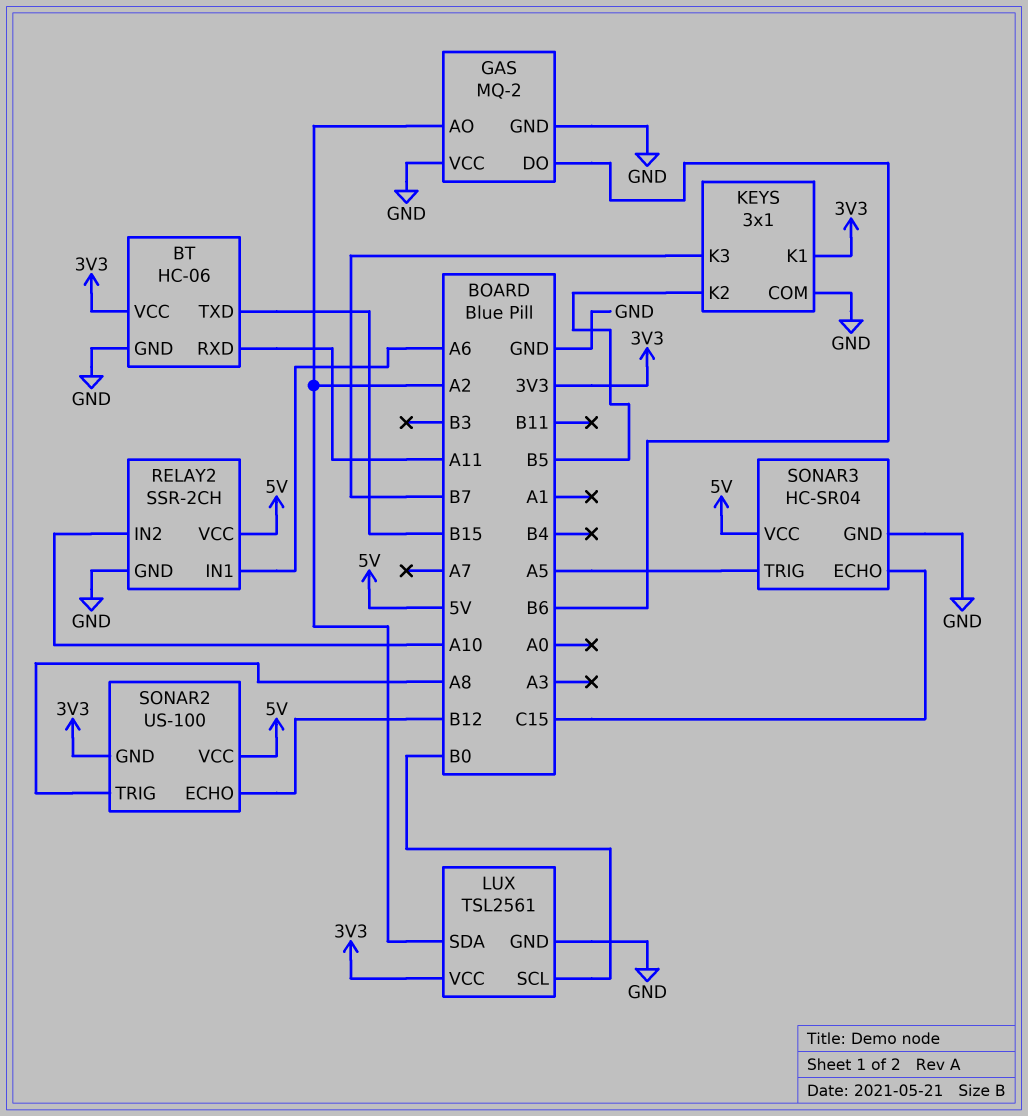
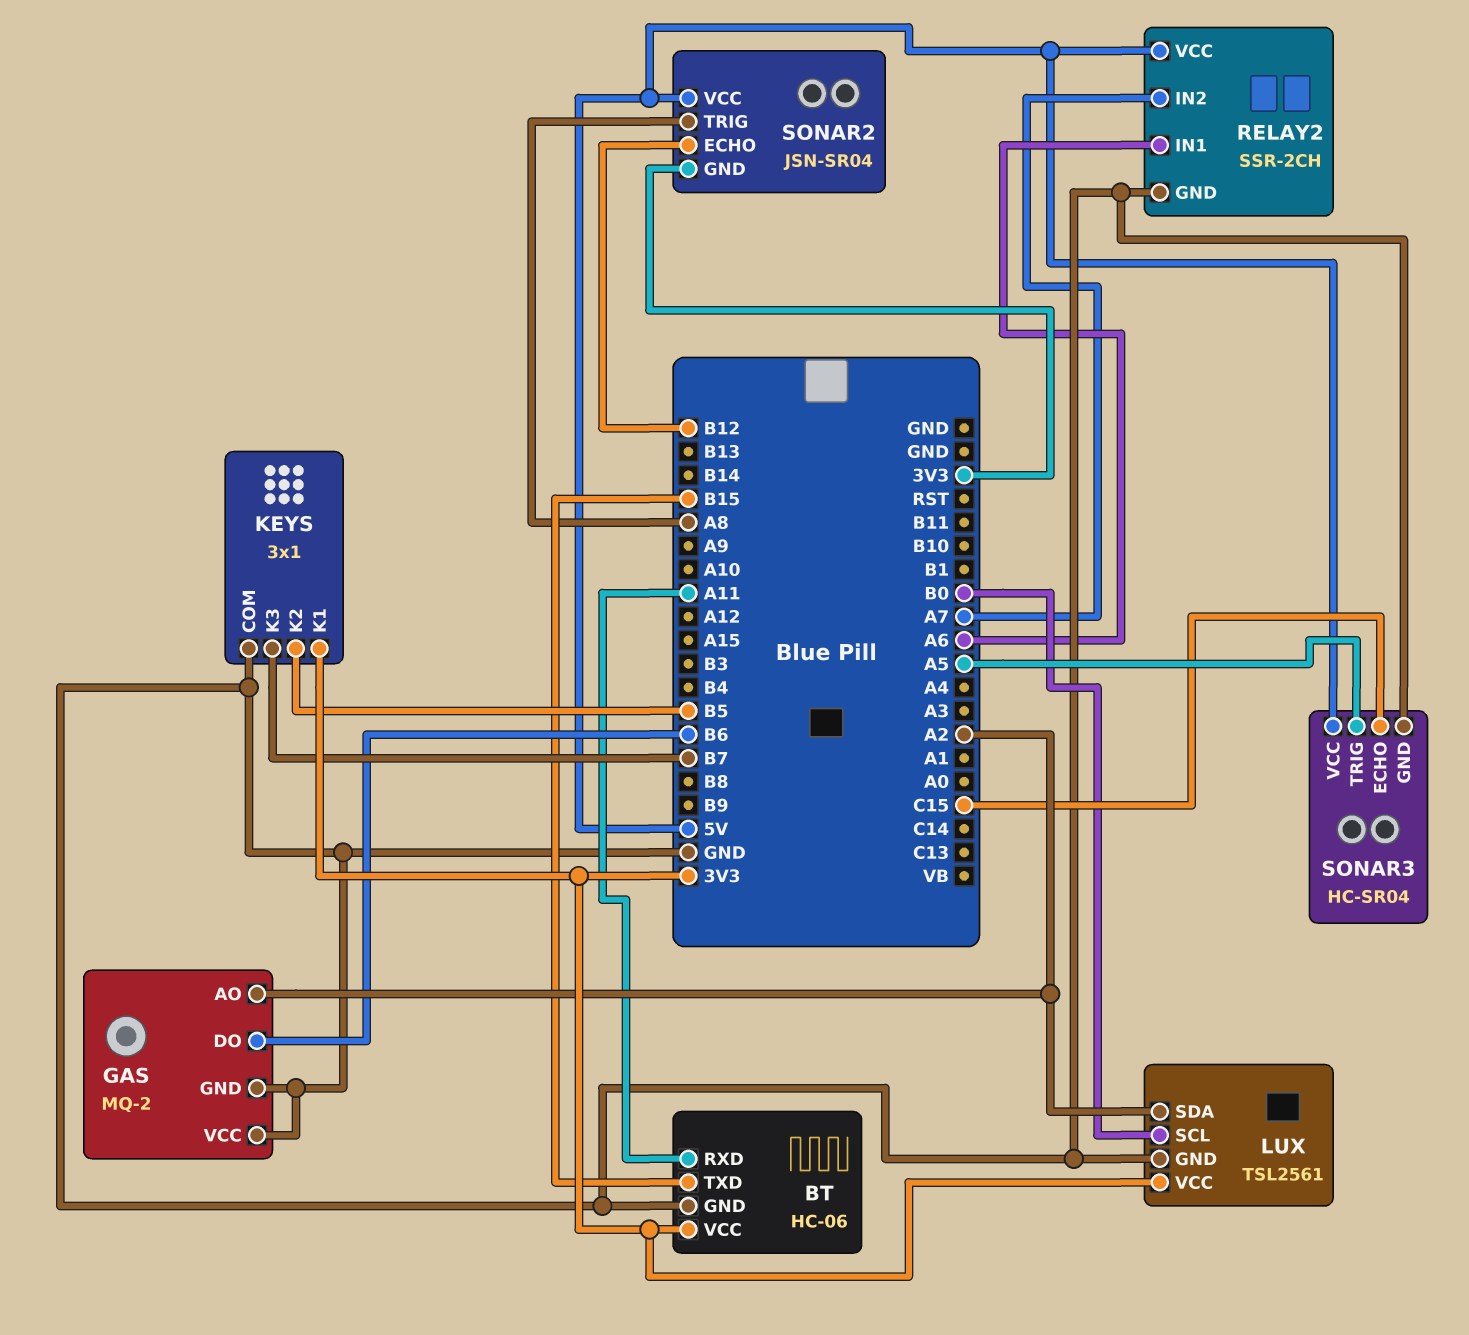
RELAY2 pin IN2: A10 -> A7
SONAR2: US-100 -> JSN-SR04

